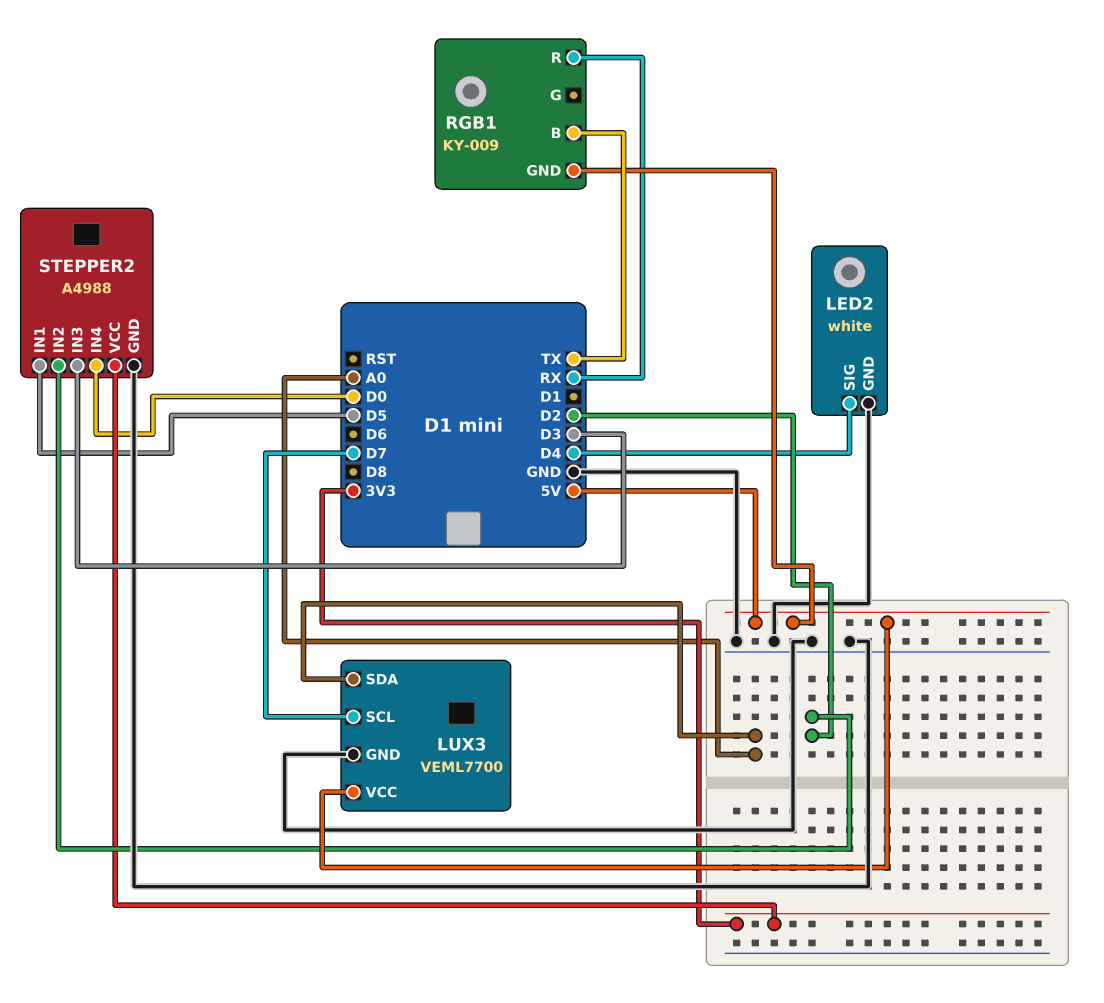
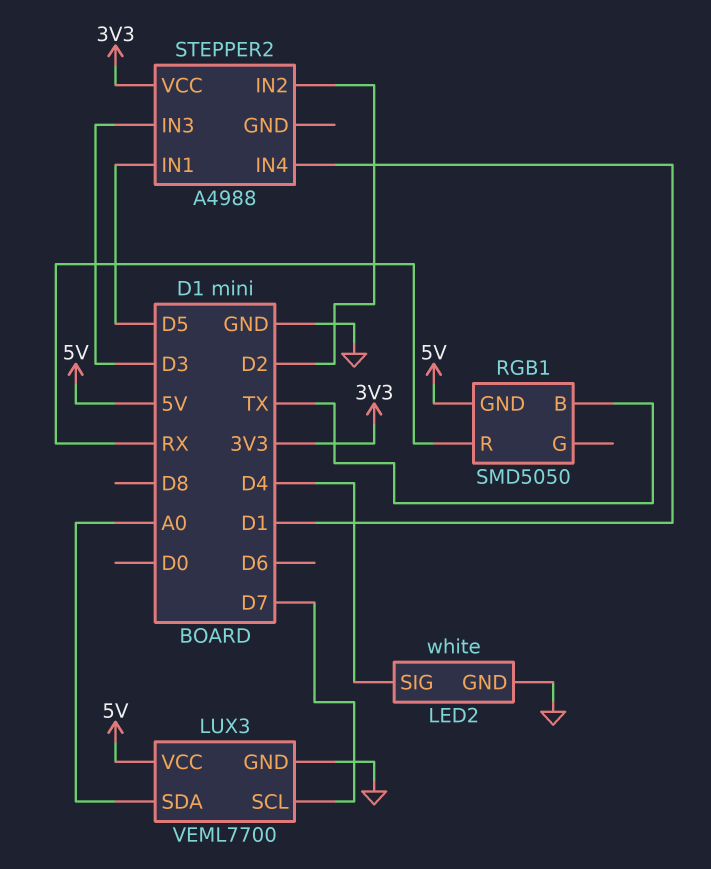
RGB1: KY-009 -> SMD5050
STEPPER2 pin GND: GND -> none
STEPPER2 pin IN4: D0 -> D1

